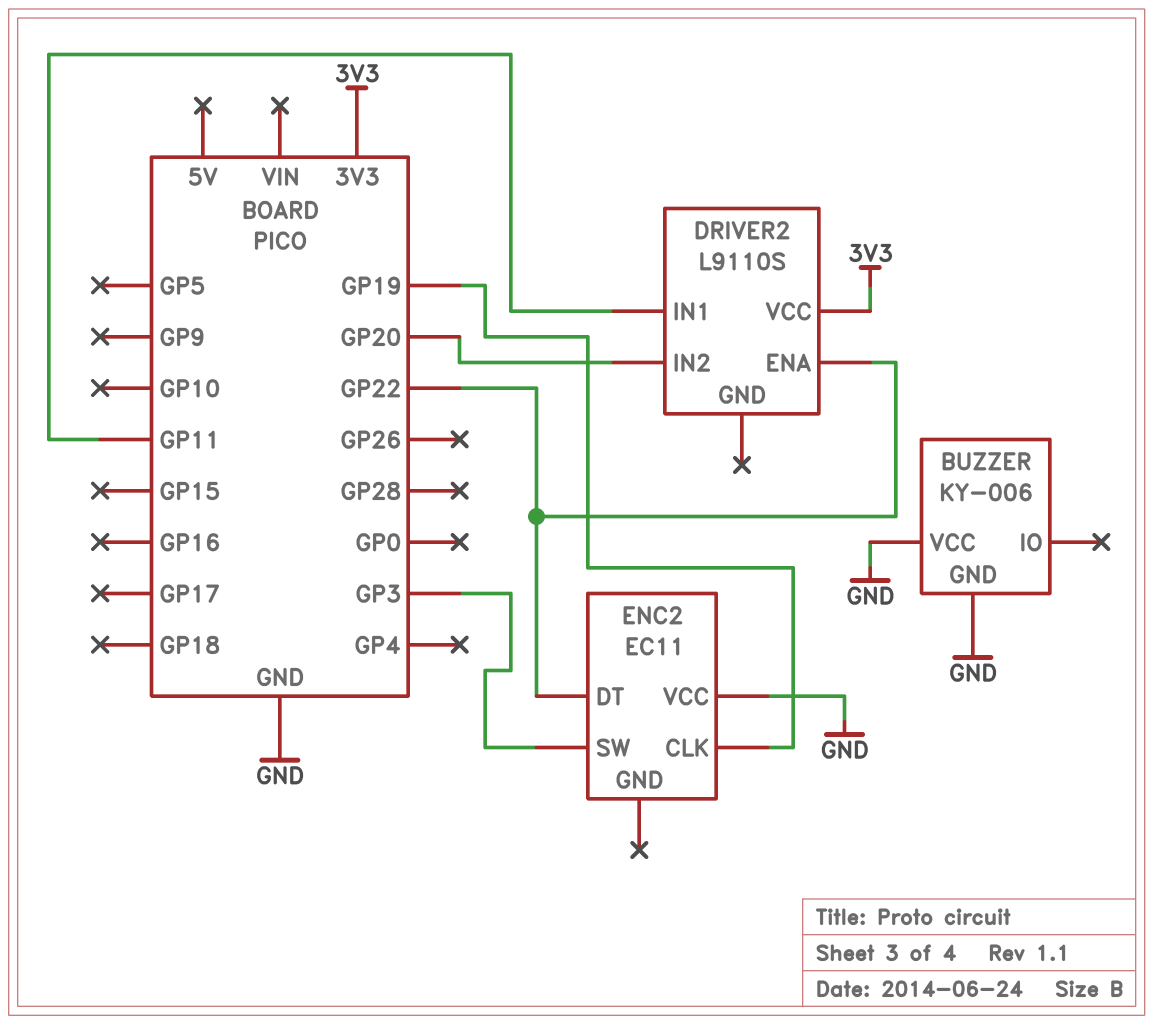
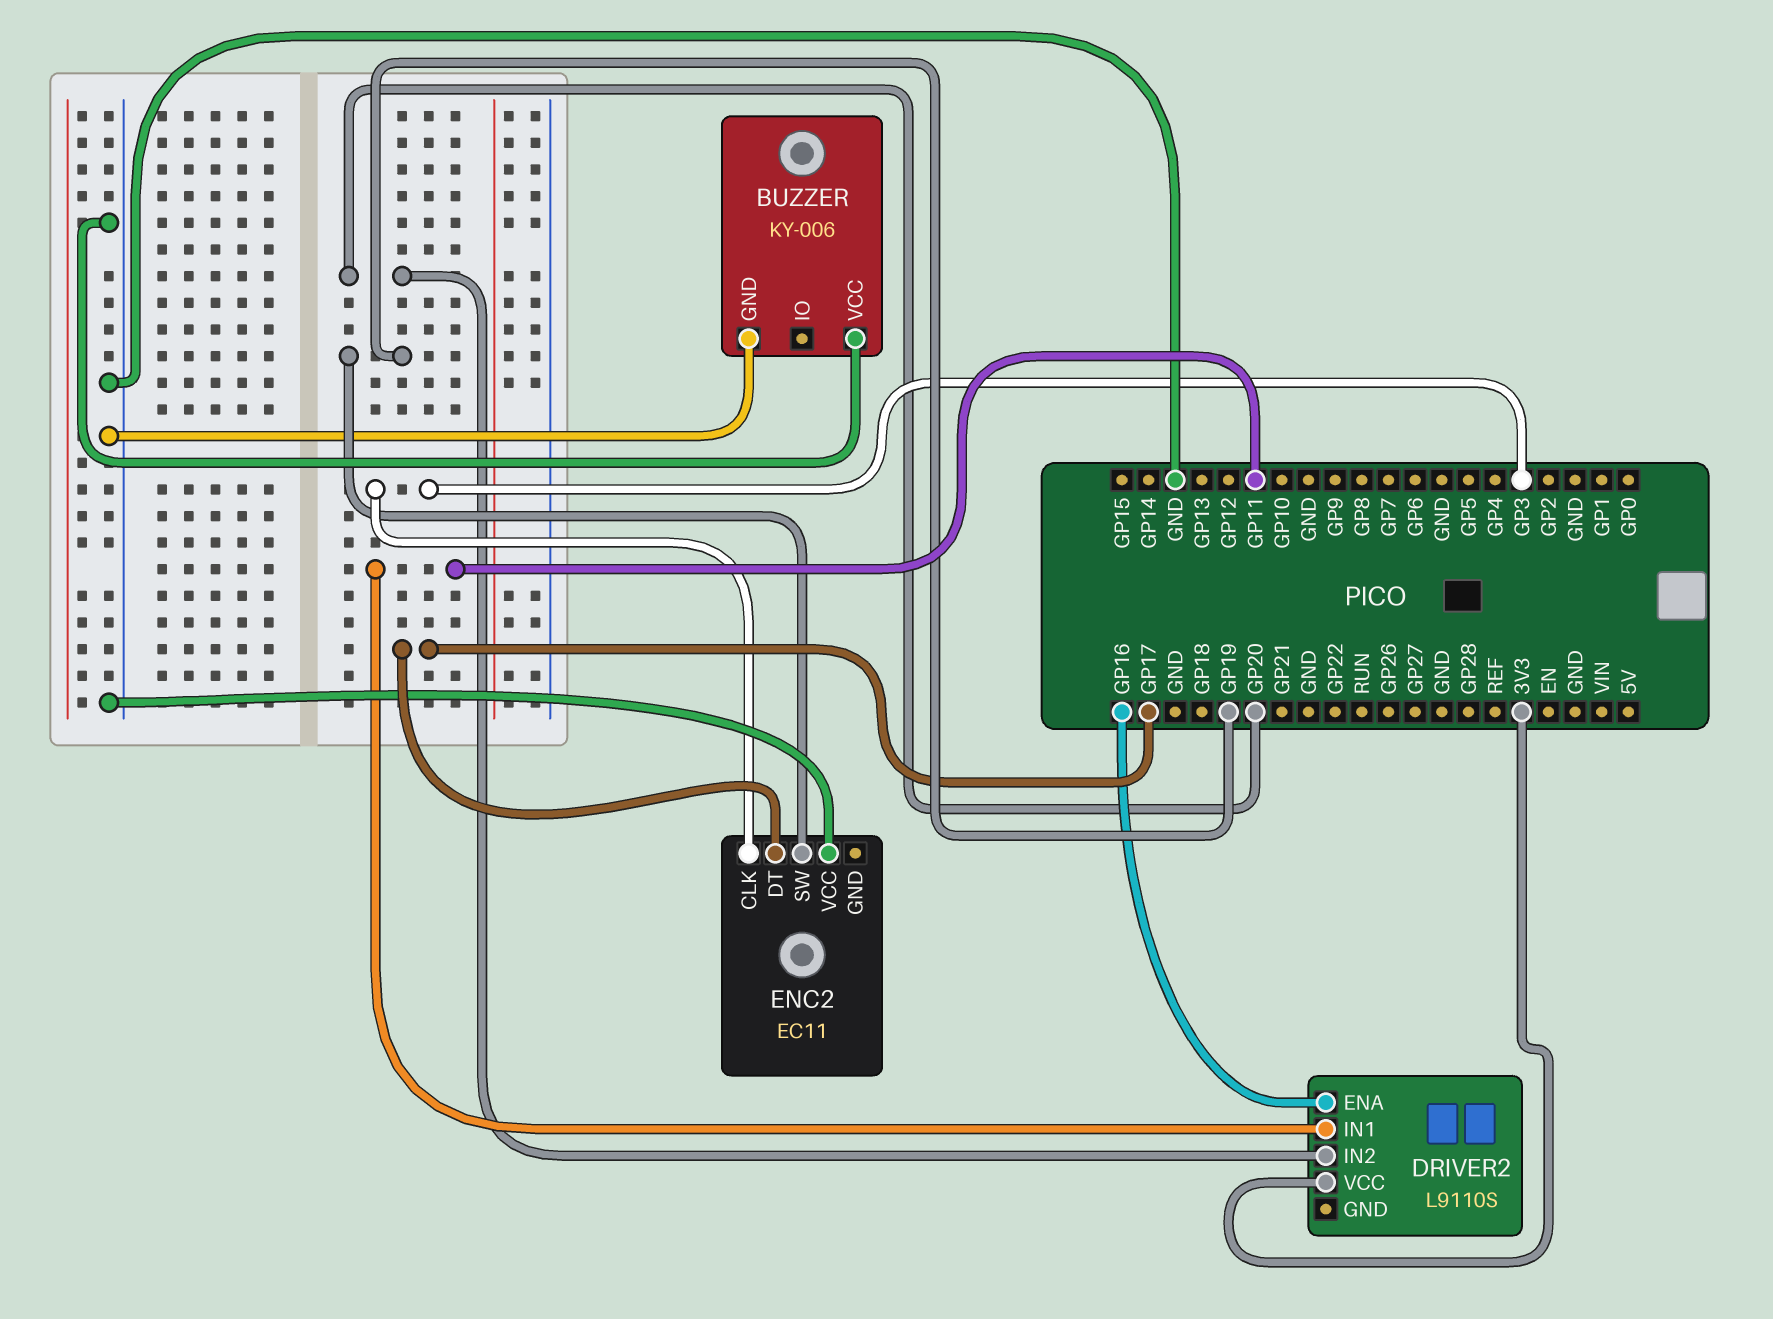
DRIVER2 pin ENA: GP22 -> GP16
ENC2 pin CLK: GP19 -> GP3
ENC2 pin DT: GP22 -> GP17
ENC2 pin SW: GP3 -> GP19

